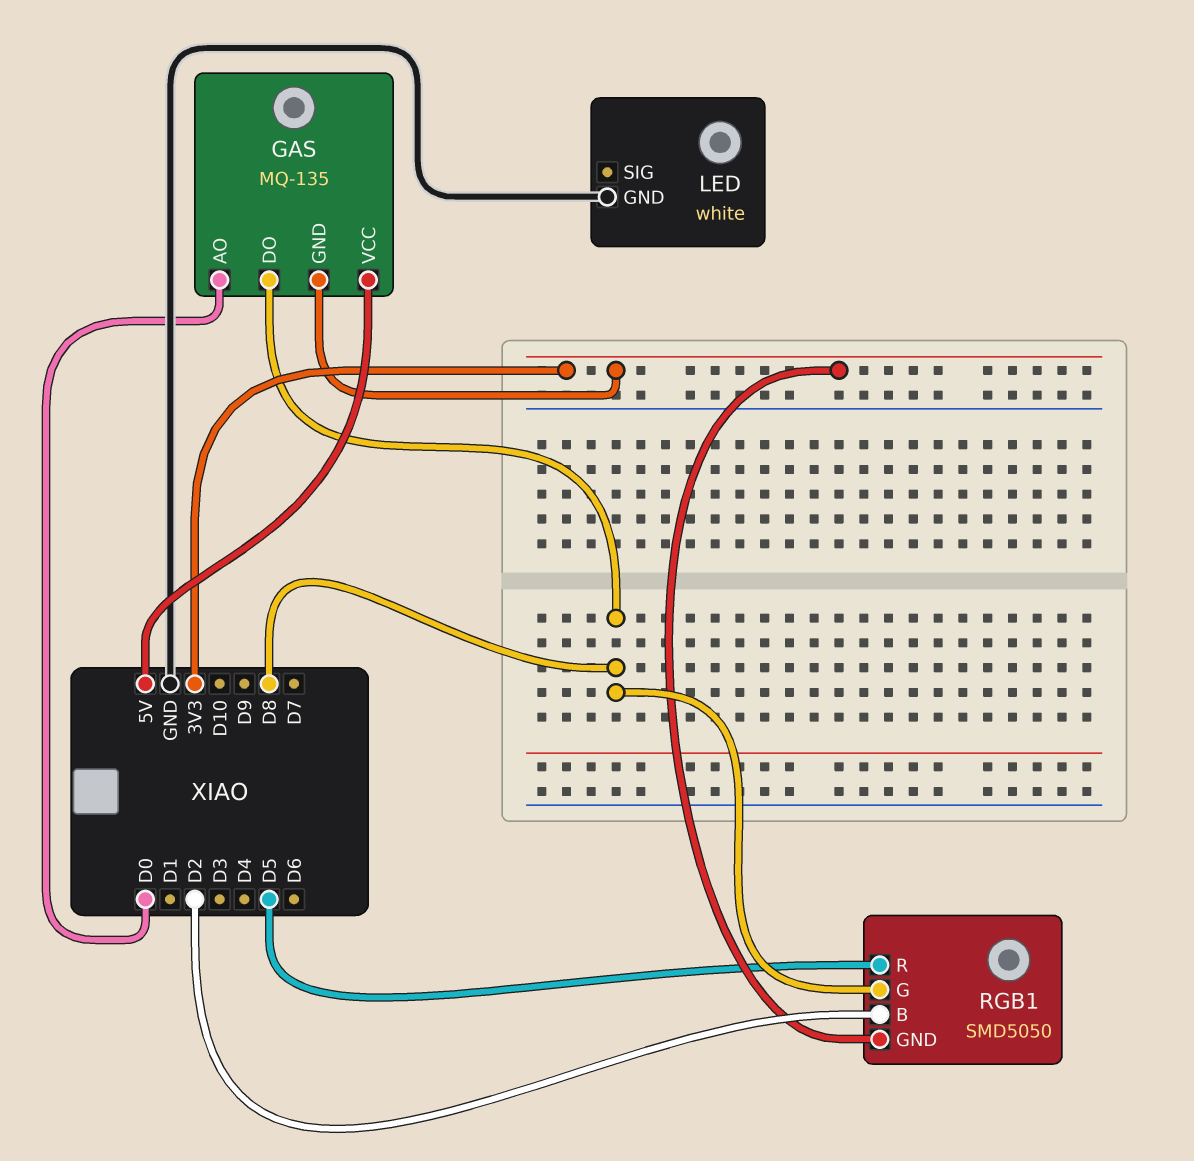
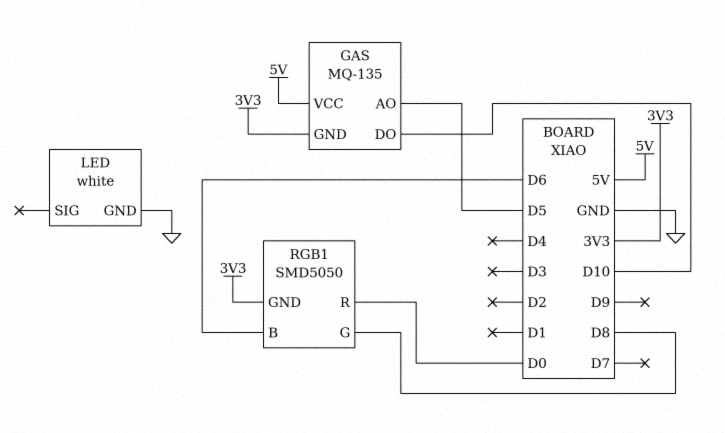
GAS pin AO: D0 -> D5
GAS pin DO: D8 -> D10
RGB1 pin B: D2 -> D6
RGB1 pin R: D5 -> D0

